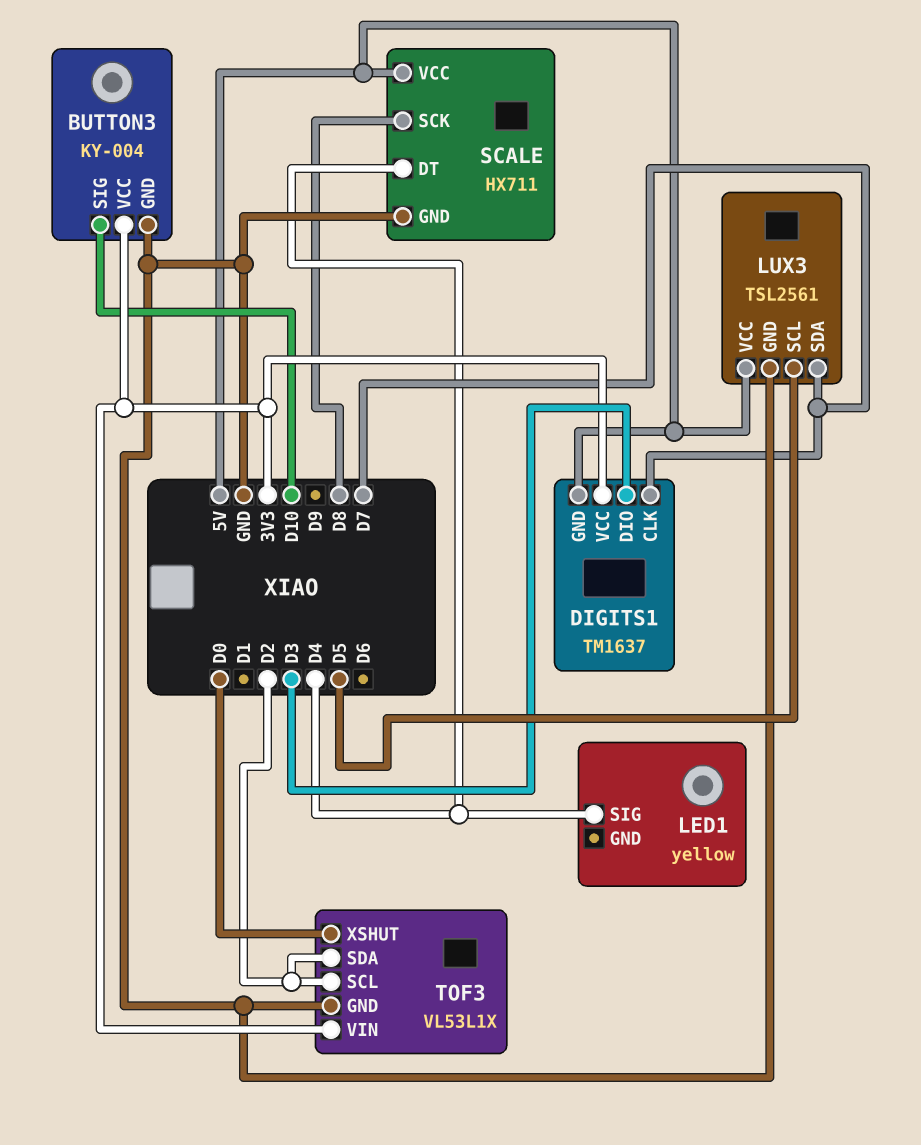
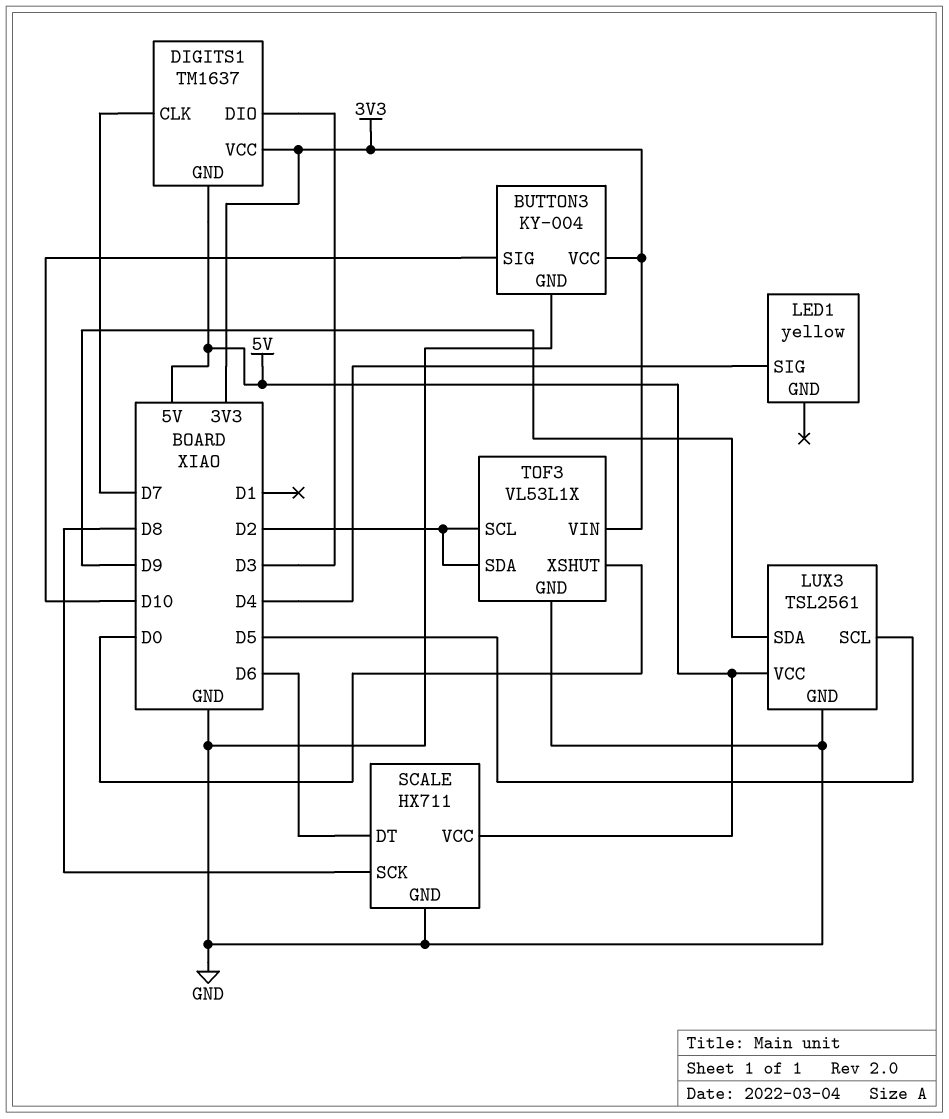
LUX3 pin SDA: D7 -> D9
SCALE pin DT: D4 -> D6

